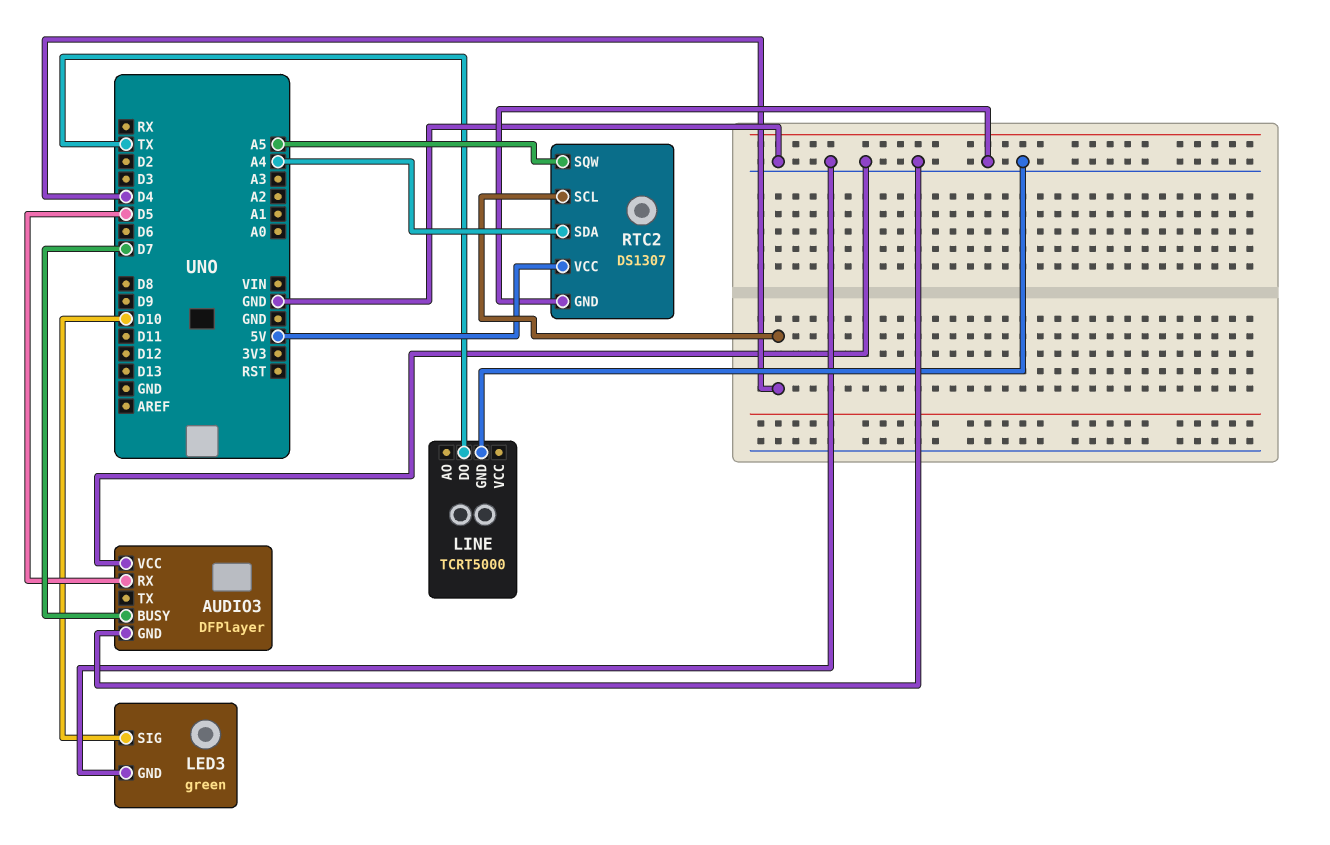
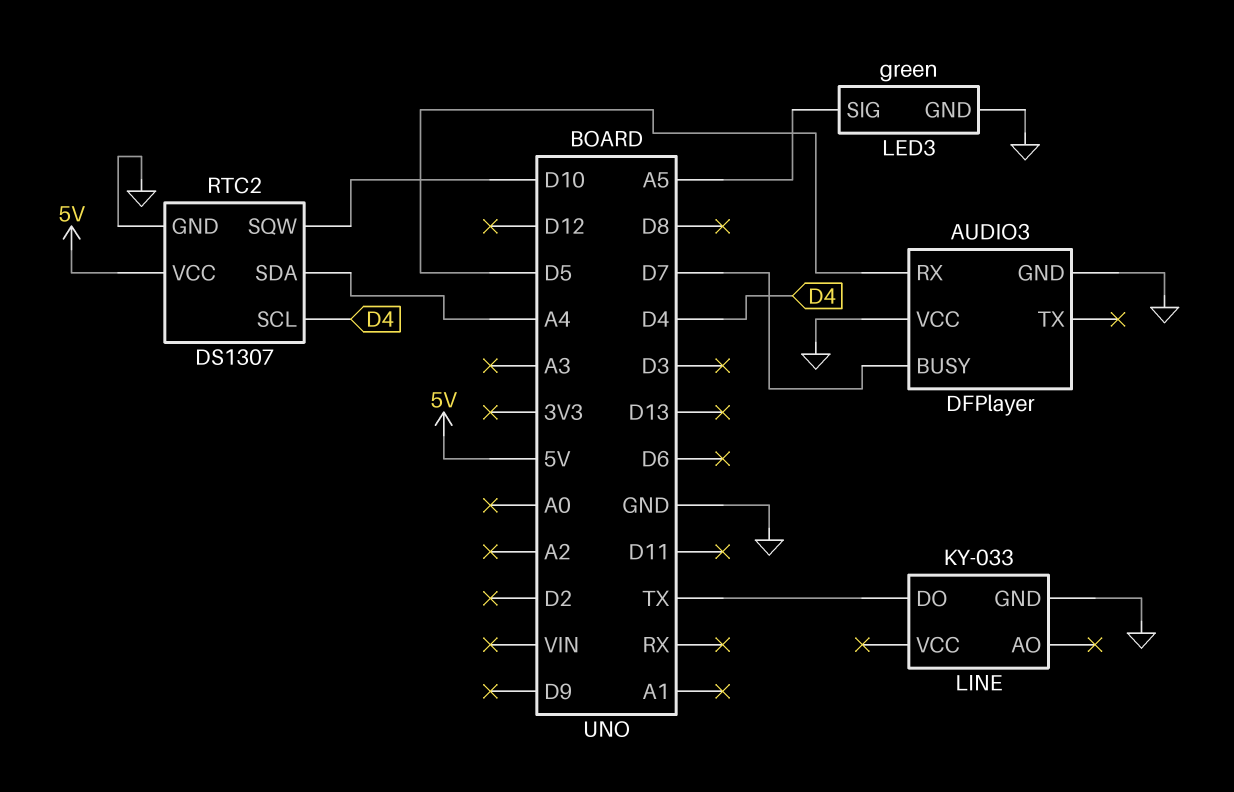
LED3 pin SIG: D10 -> A5
LINE: TCRT5000 -> KY-033
RTC2 pin SQW: A5 -> D10

